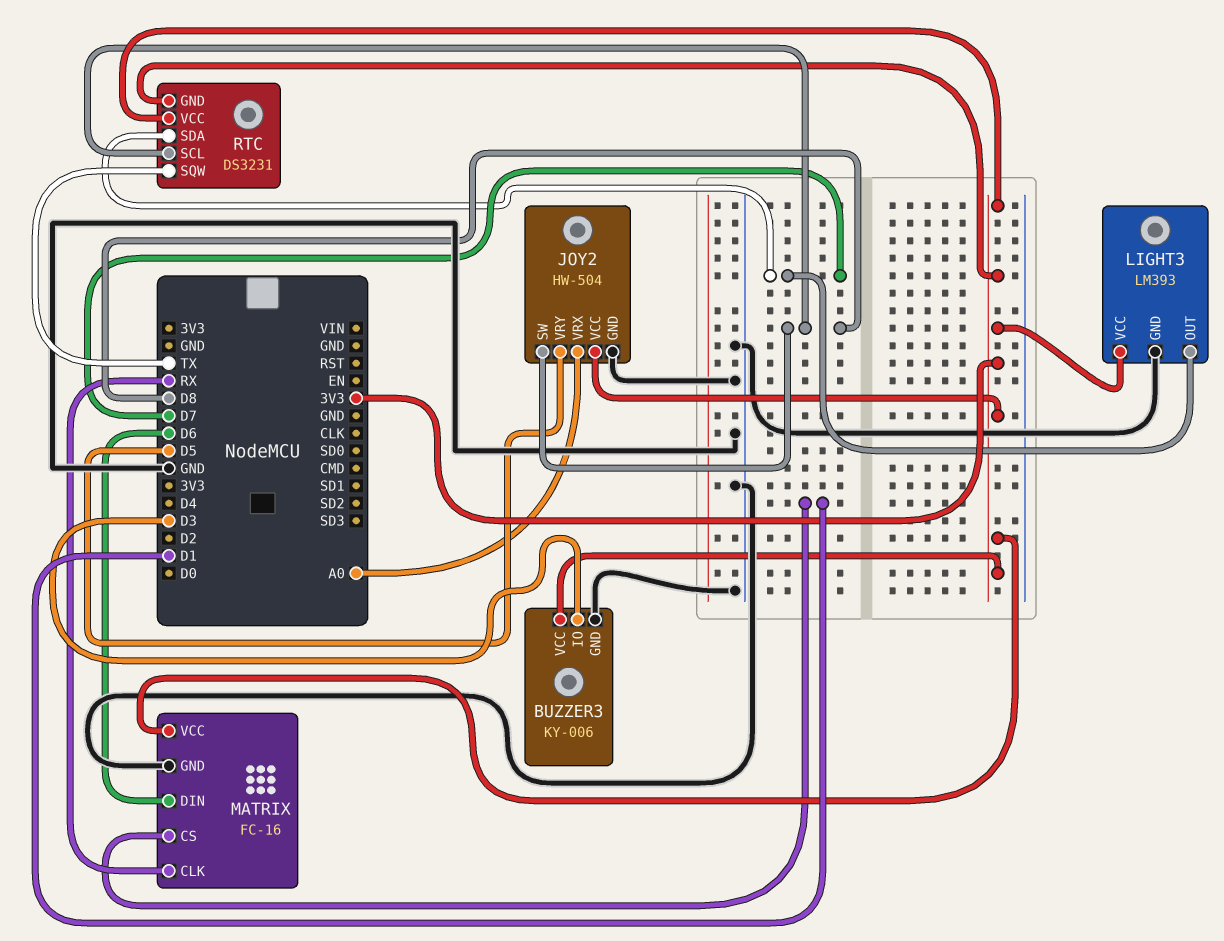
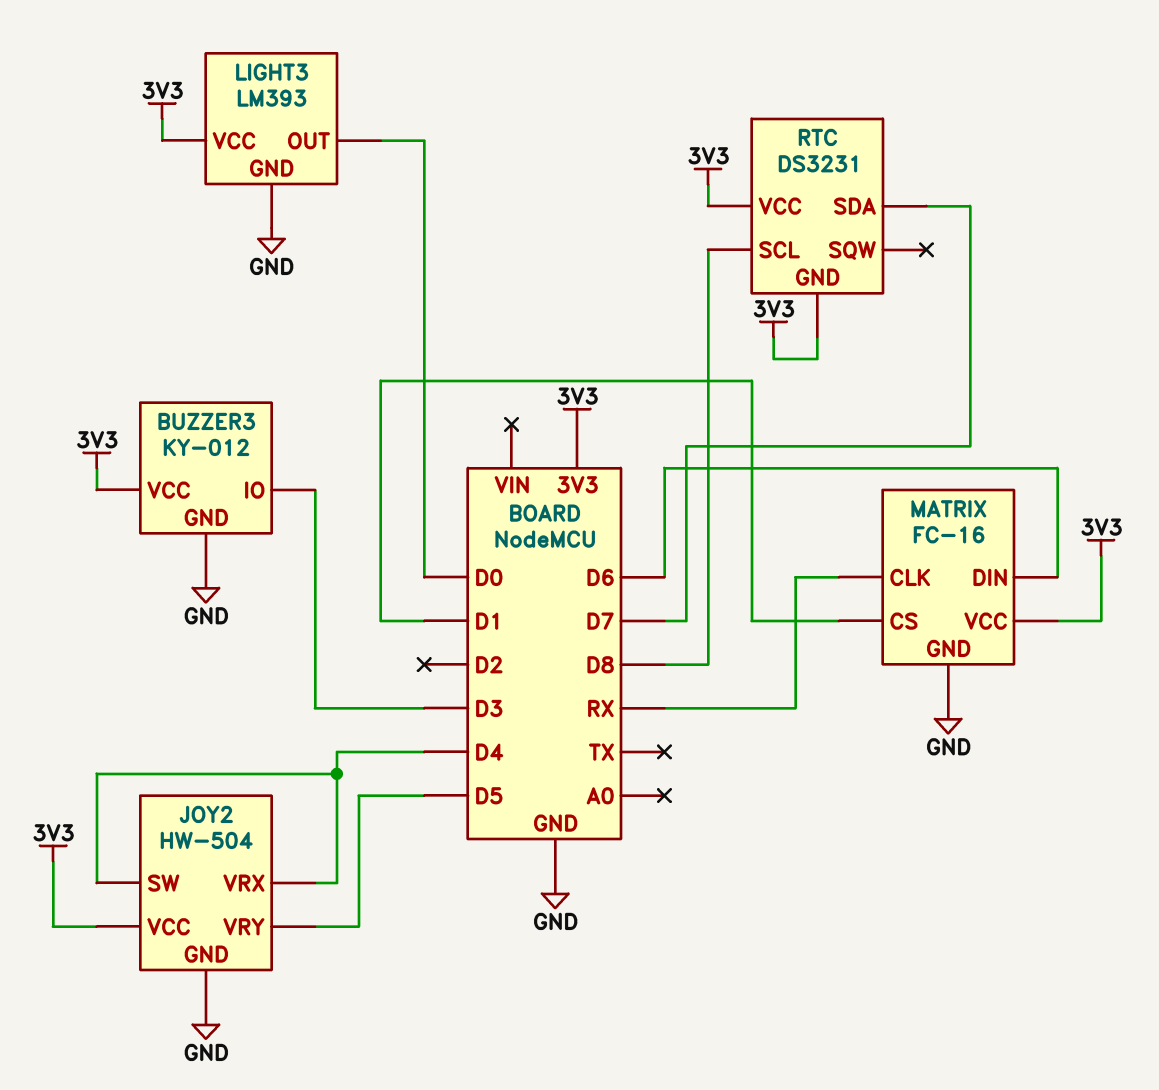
BUZZER3: KY-006 -> KY-012
JOY2 pin SW: D8 -> D4
JOY2 pin VRX: A0 -> D4
LIGHT3 pin OUT: D7 -> D0
RTC pin SQW: TX -> none

